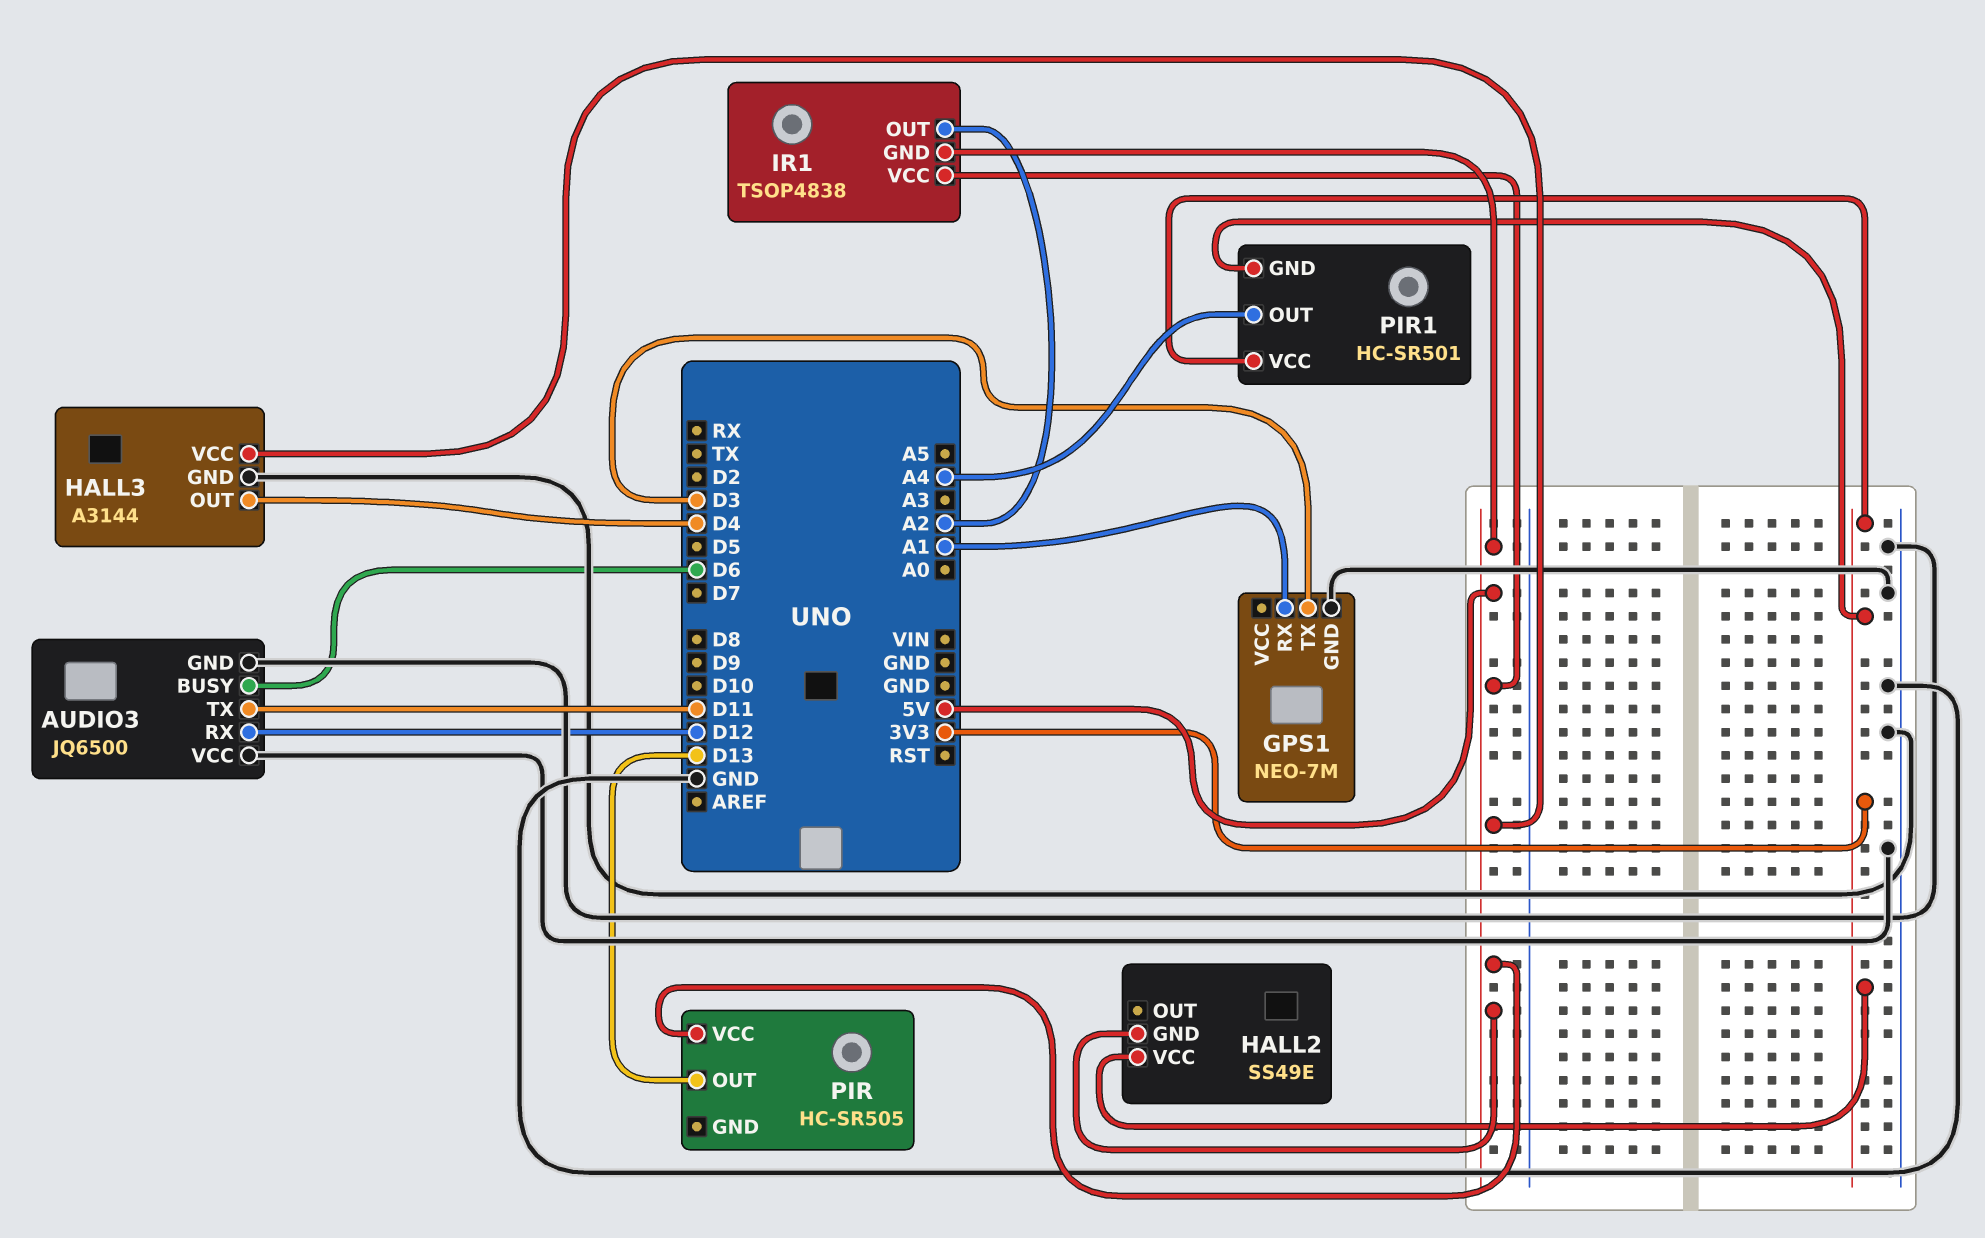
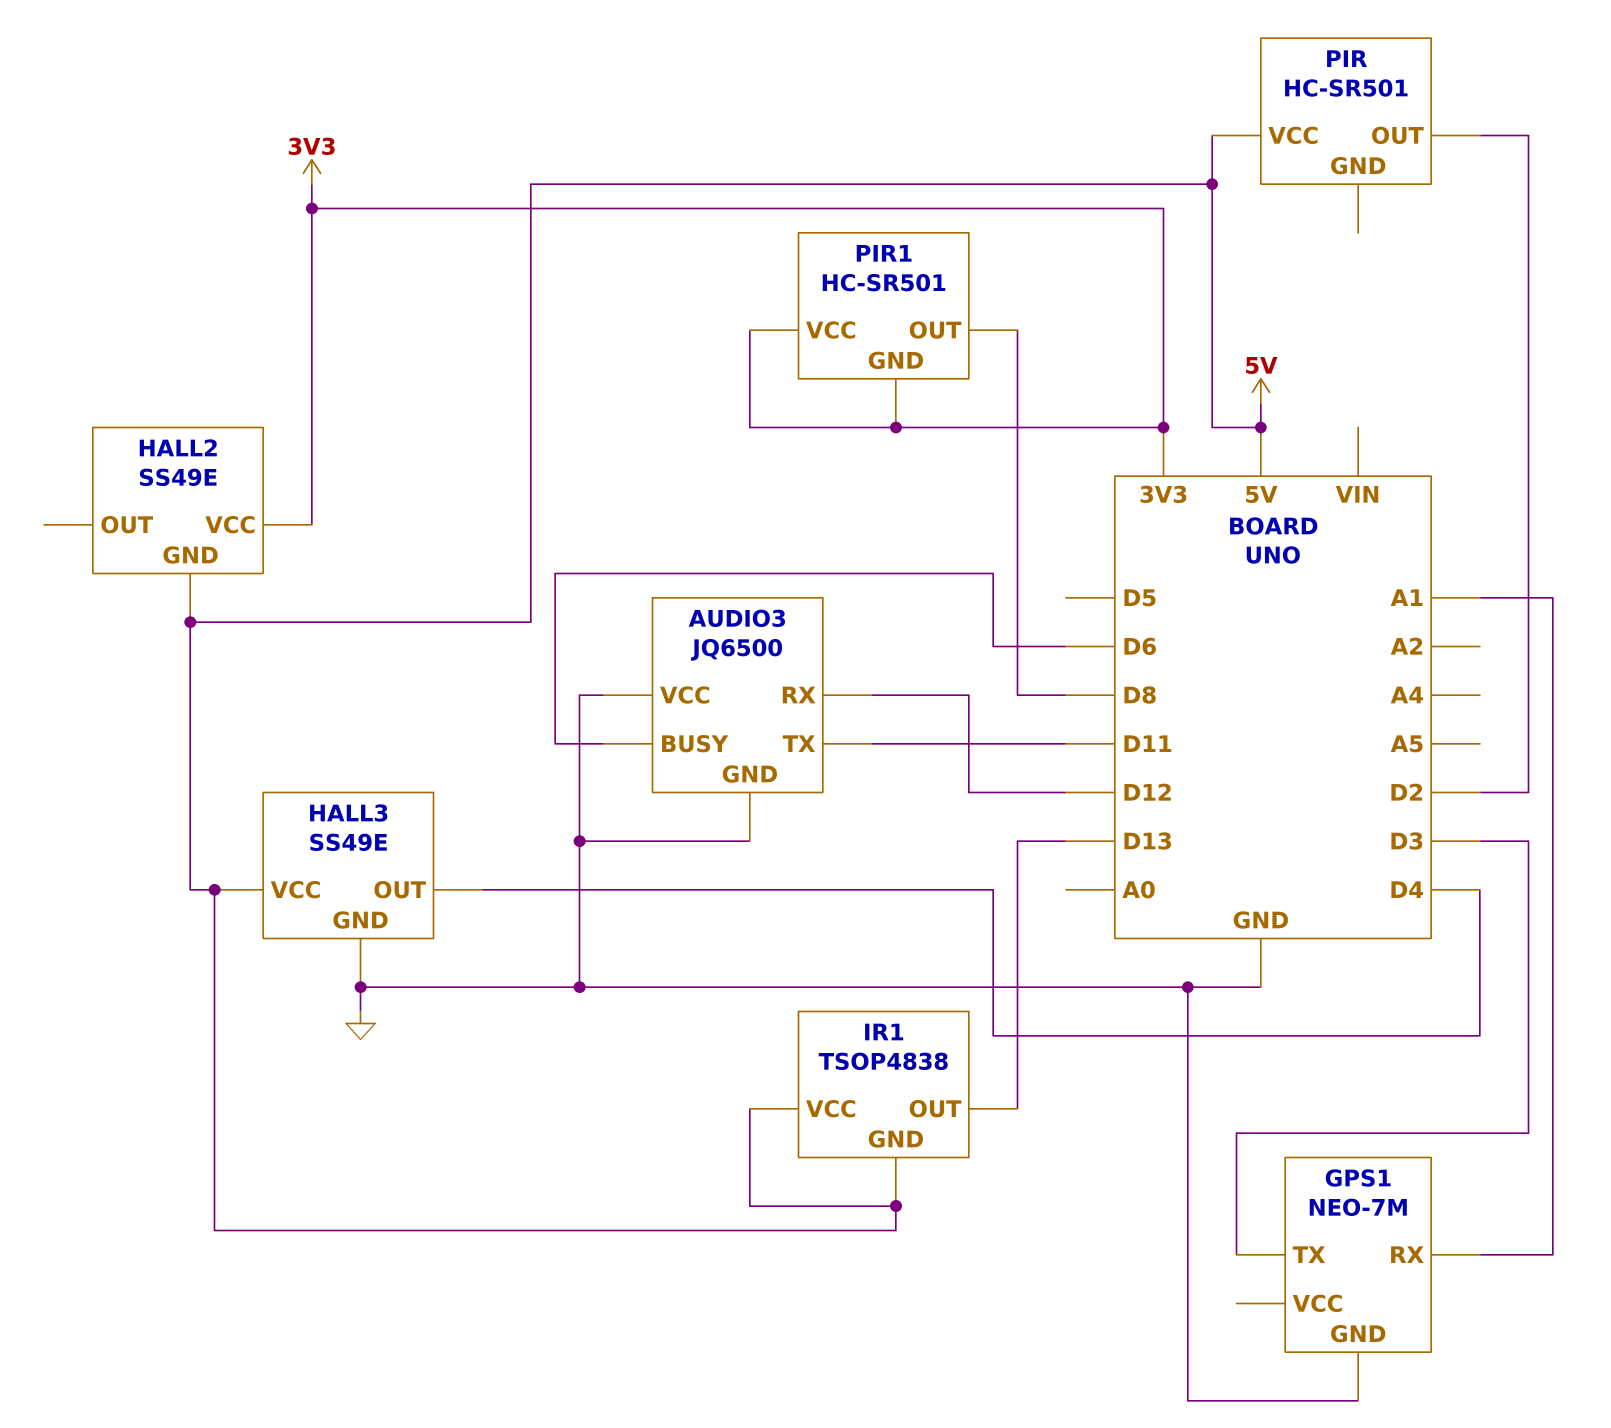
HALL3: A3144 -> SS49E
IR1 pin OUT: A2 -> D13
PIR: HC-SR505 -> HC-SR501
PIR pin OUT: D13 -> D2
PIR1 pin OUT: A4 -> D8

